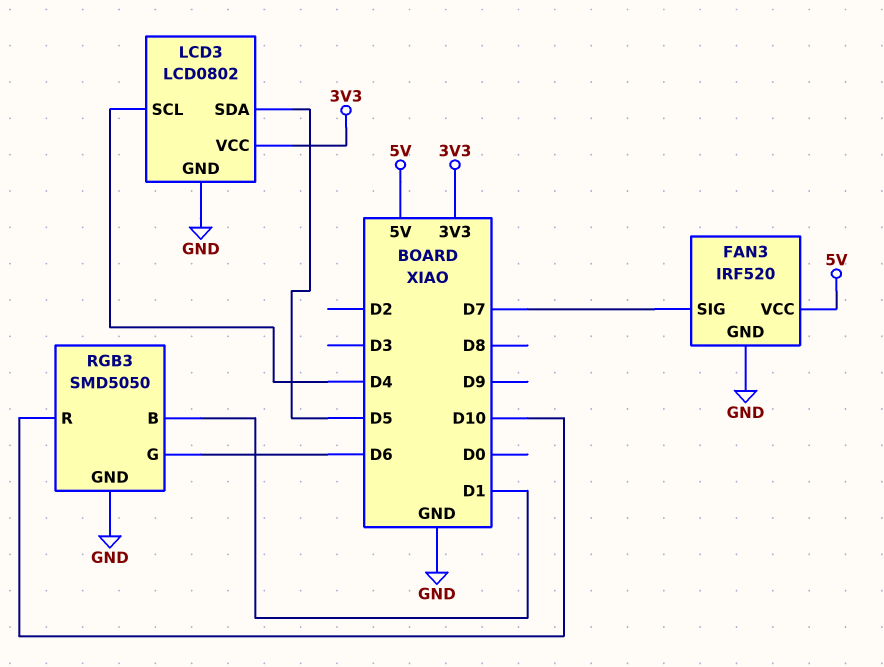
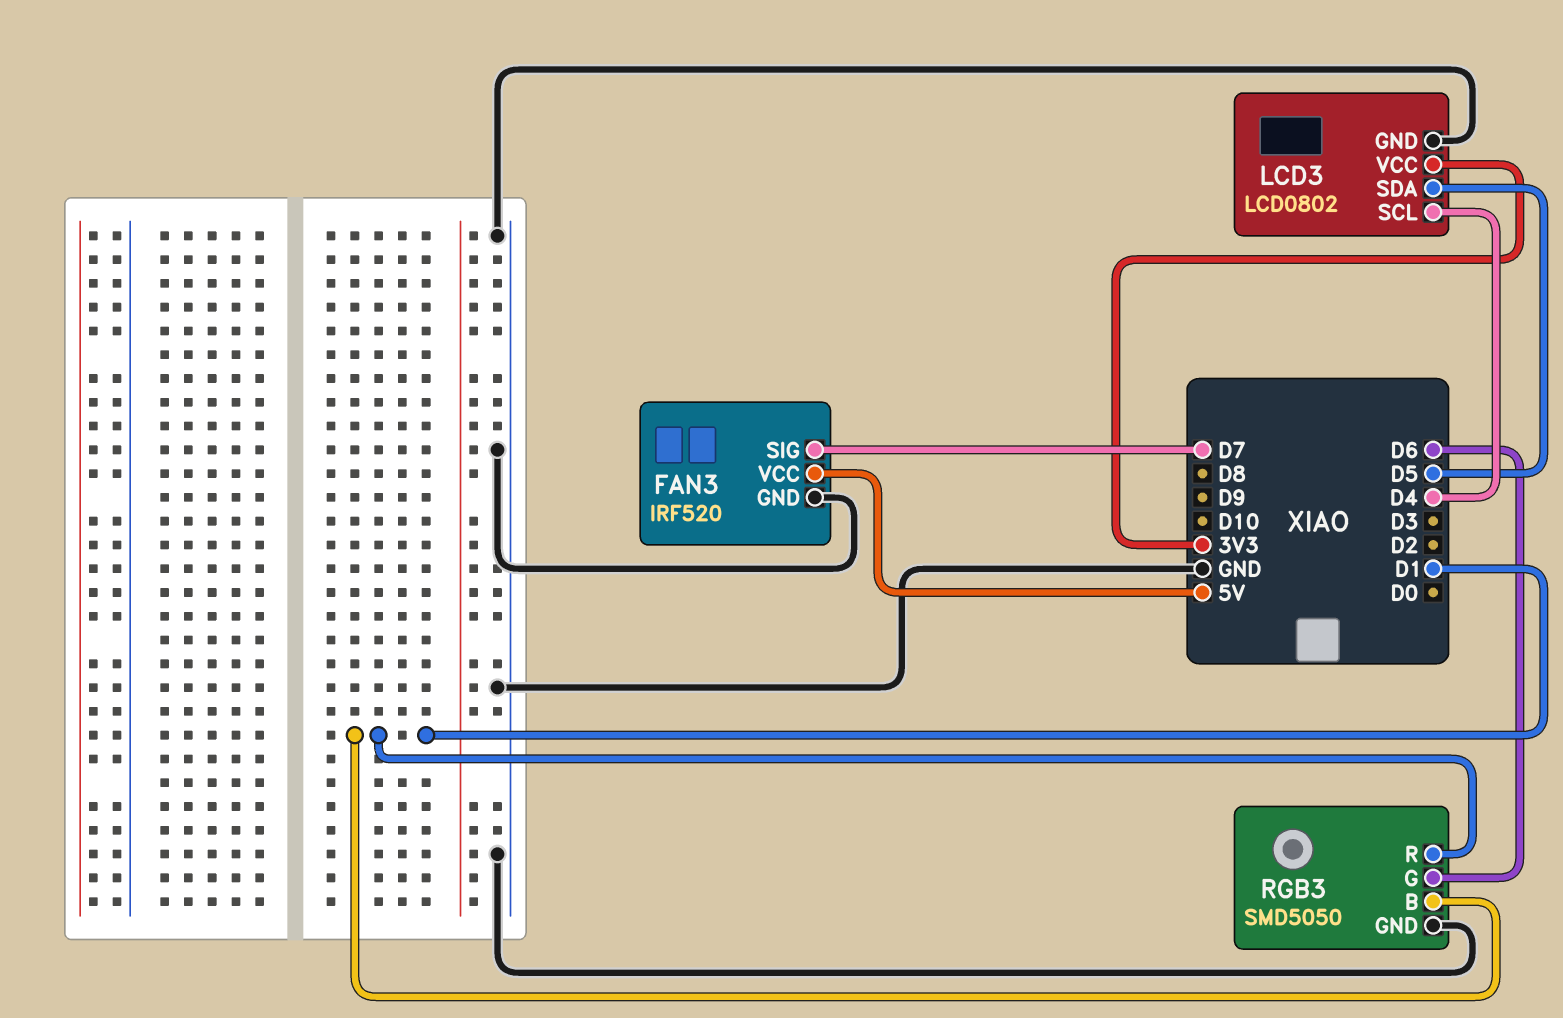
RGB3 pin R: D10 -> D1

